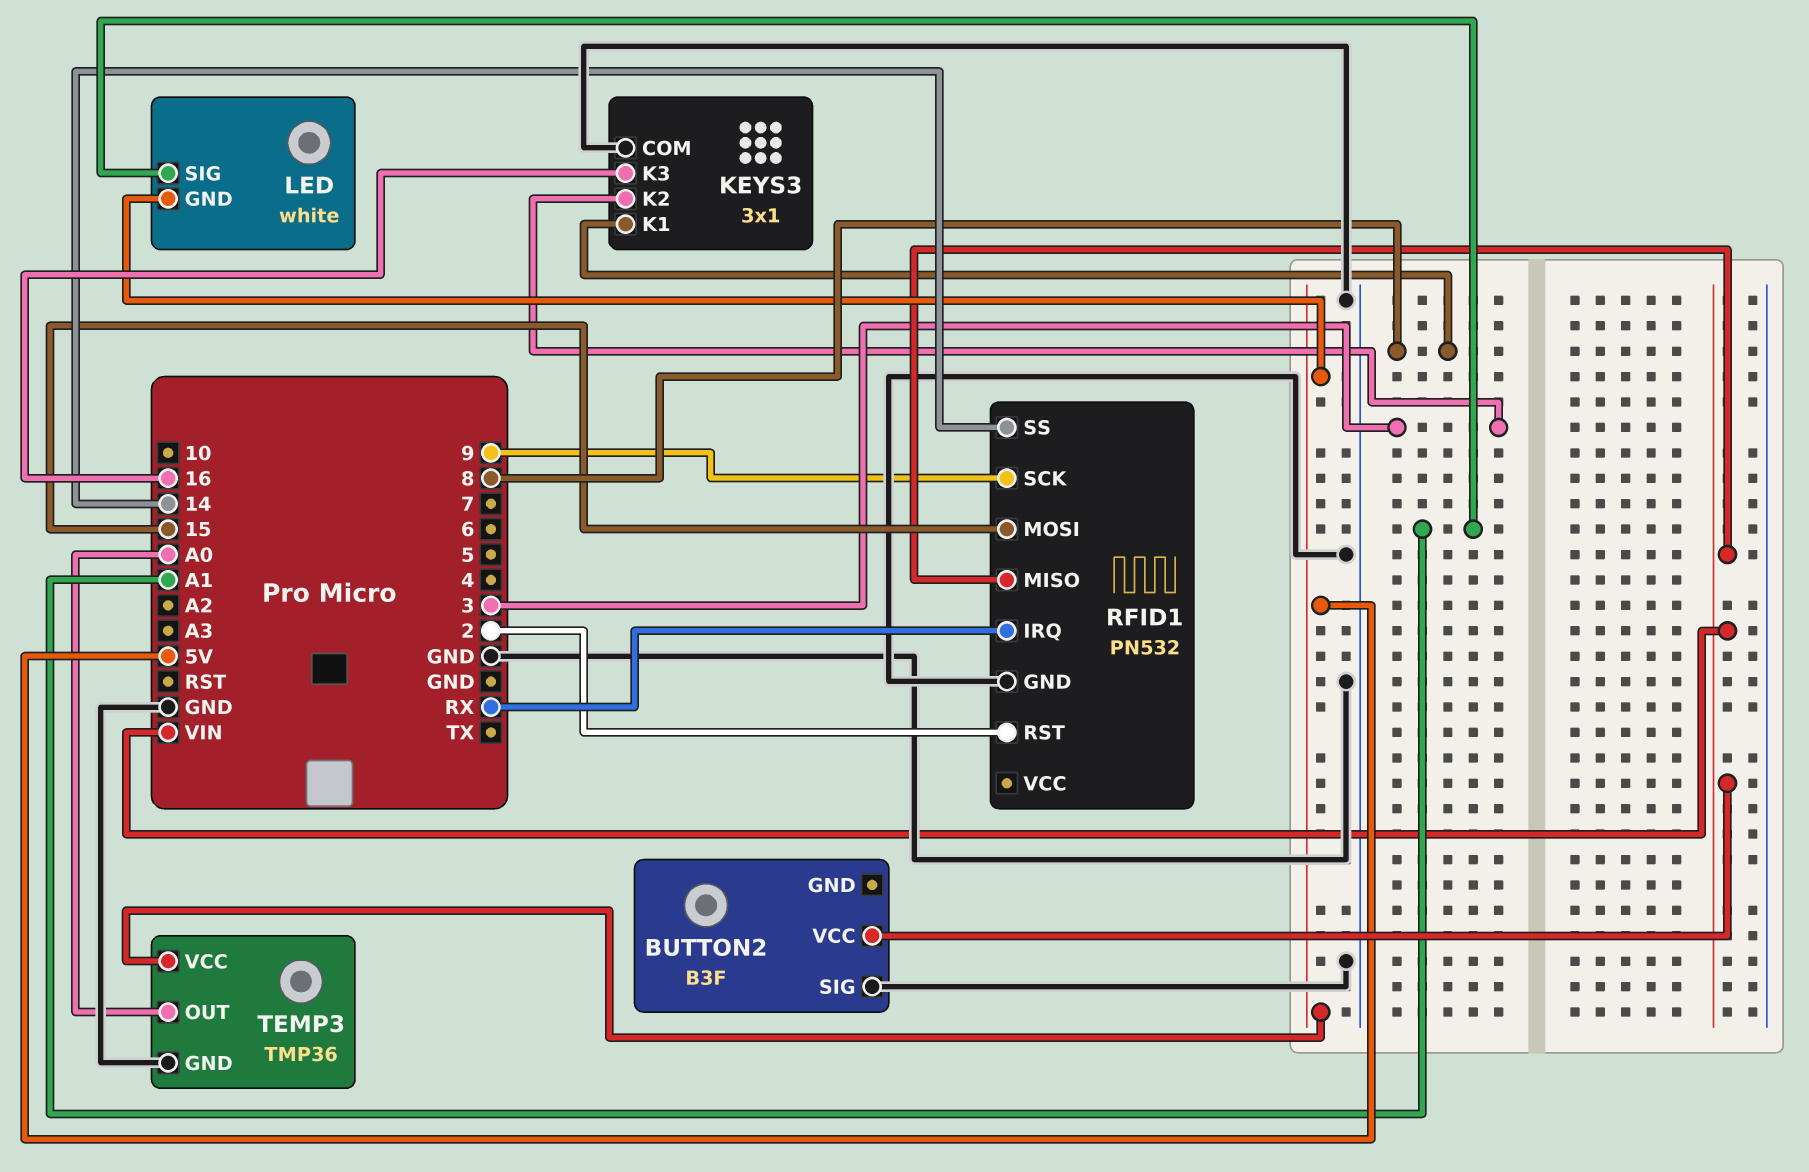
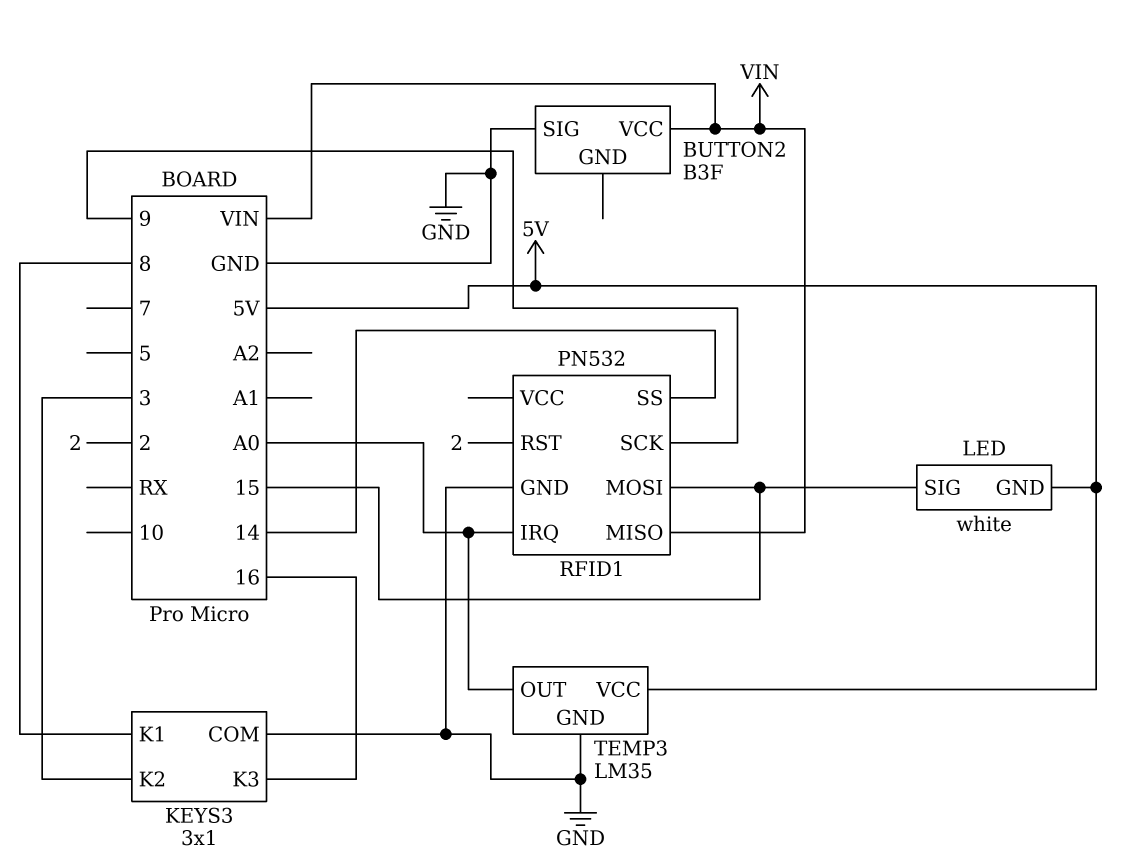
LED pin SIG: A1 -> 15
RFID1 pin IRQ: RX -> A0
TEMP3: TMP36 -> LM35

